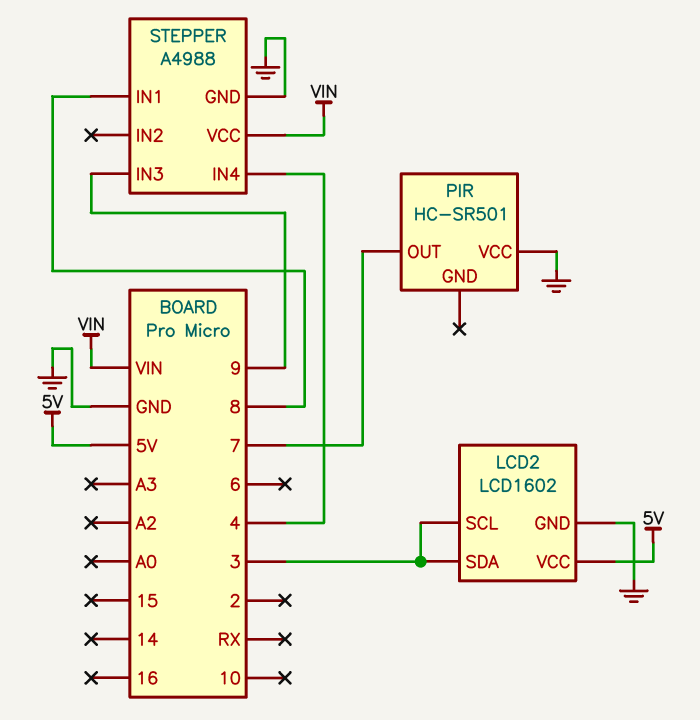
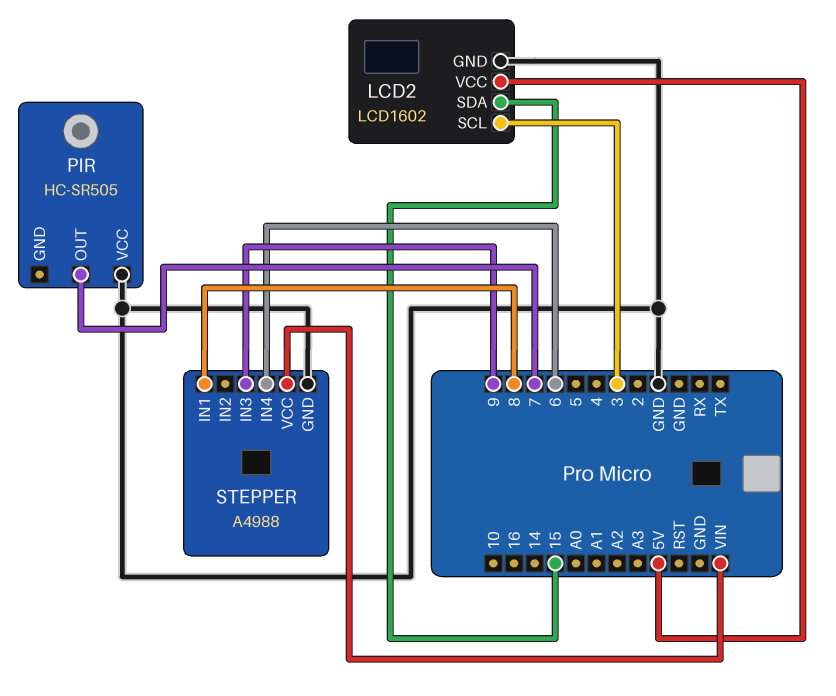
LCD2 pin SDA: 3 -> 15
PIR: HC-SR501 -> HC-SR505
STEPPER pin IN4: 4 -> 6

